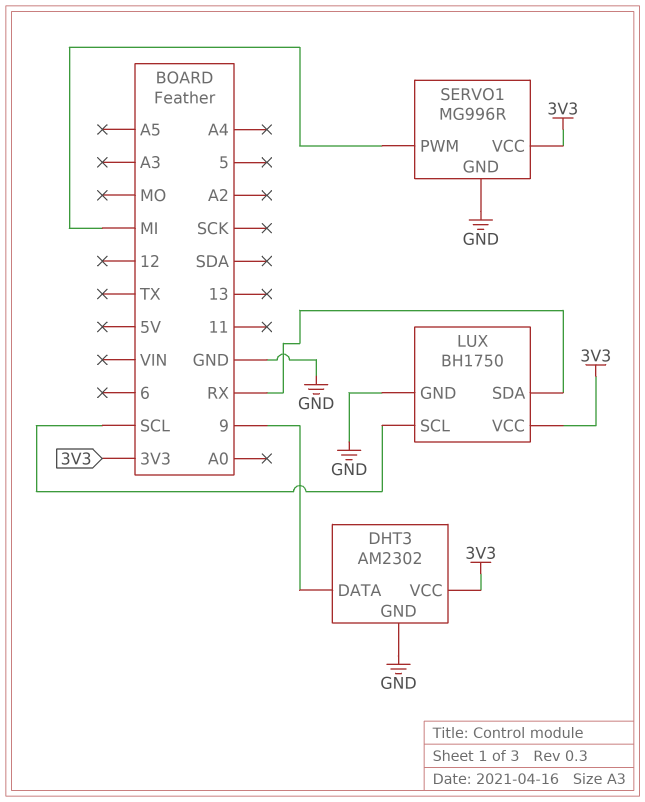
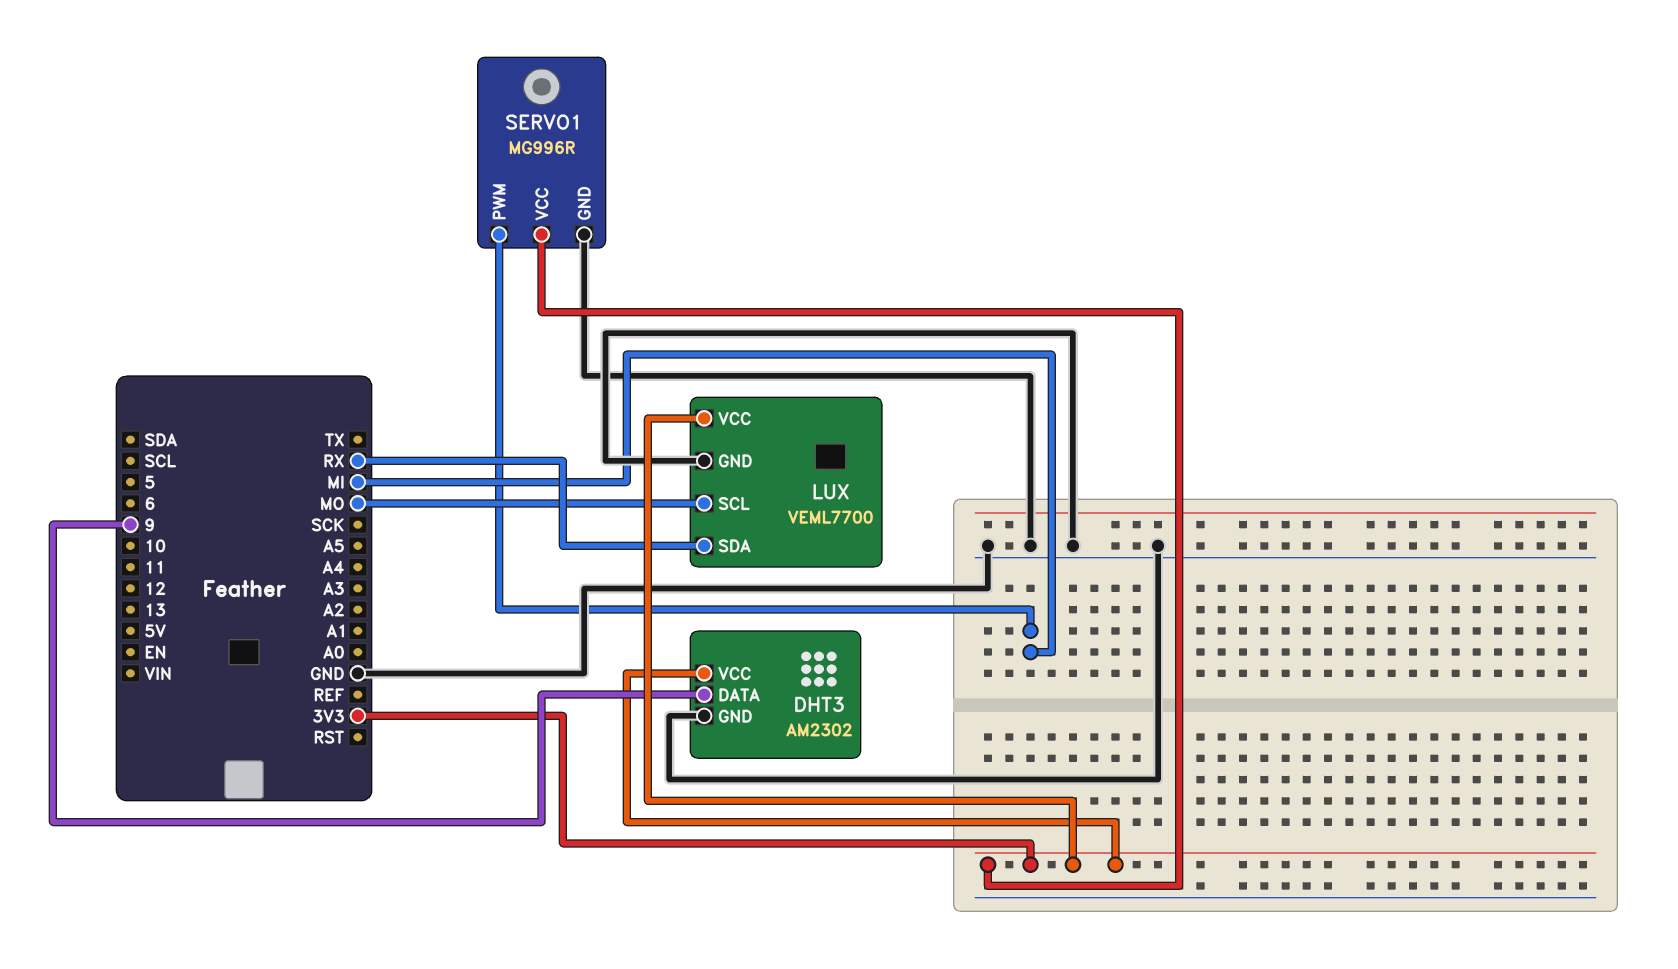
LUX: BH1750 -> VEML7700
LUX pin SCL: SCL -> MO

